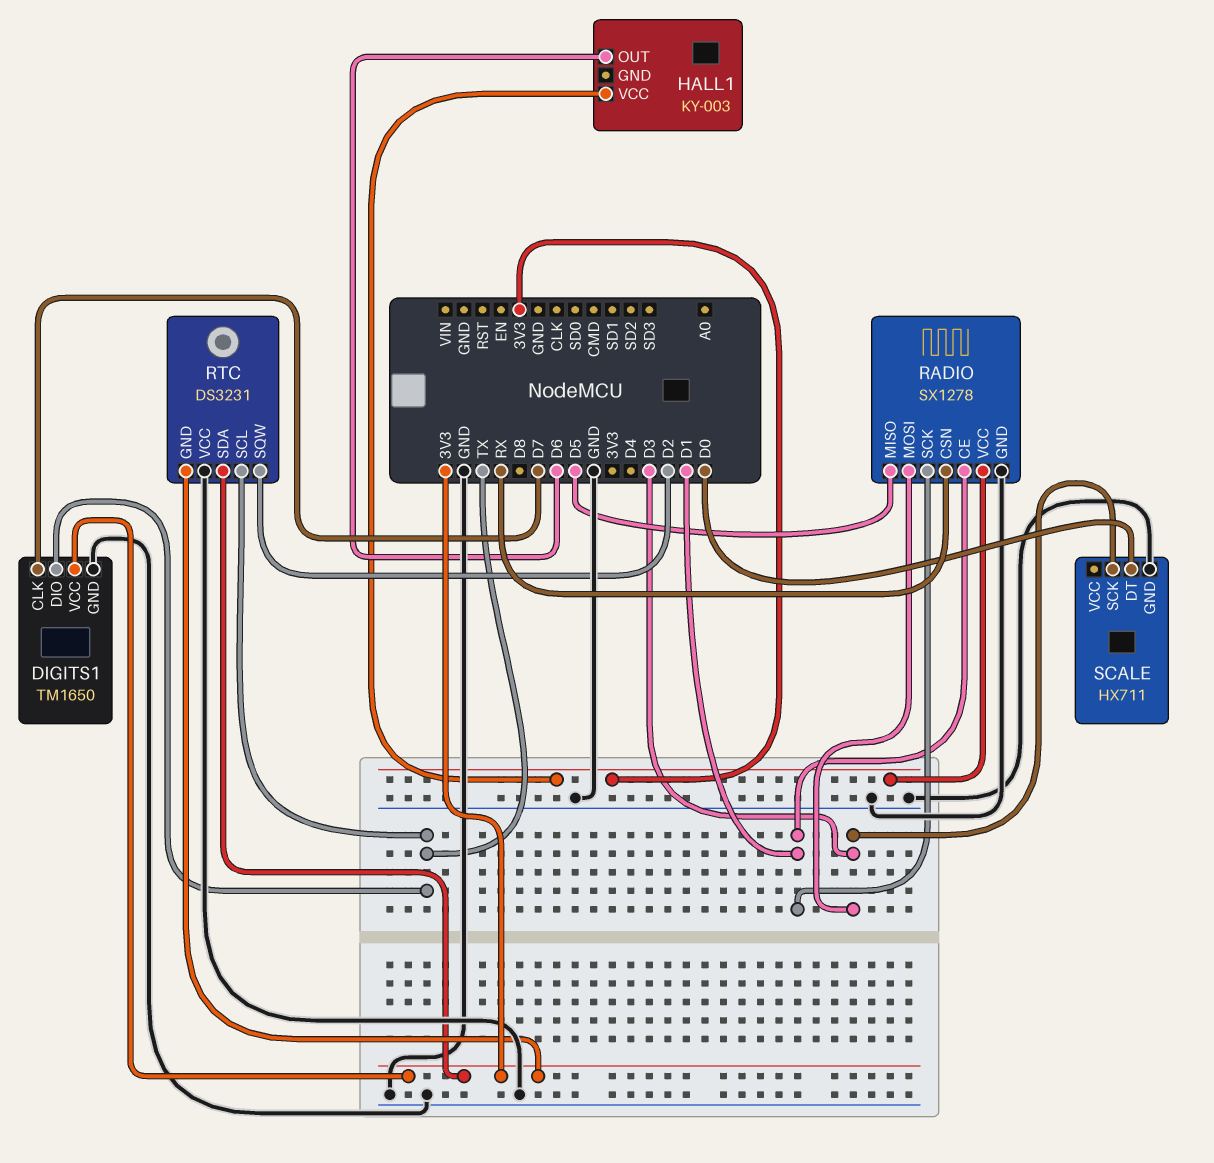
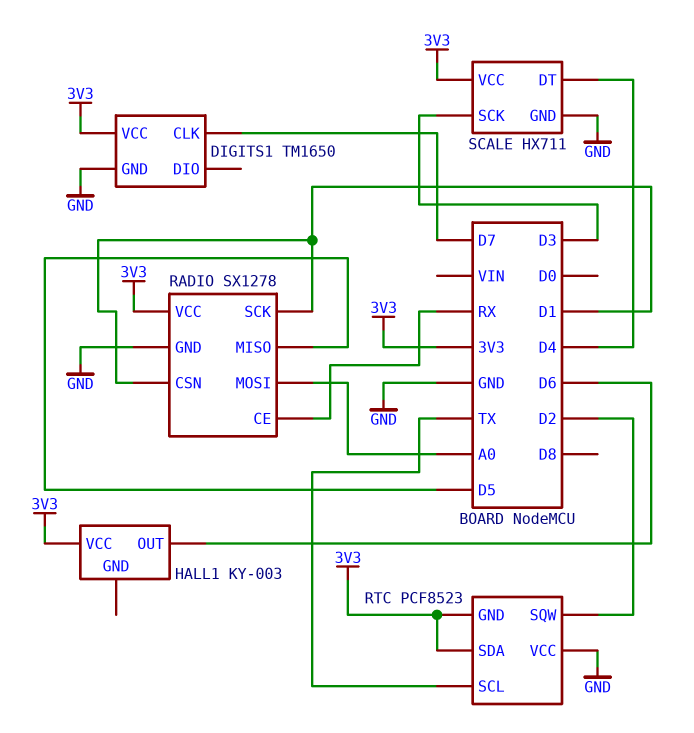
DIGITS1 pin DIO: TX -> none
RADIO pin CE: D1 -> RX
RADIO pin CSN: RX -> D1
RADIO pin MOSI: D3 -> A0
RTC: DS3231 -> PCF8523
SCALE pin DT: D0 -> D4
SCALE pin VCC: none -> 3V3

